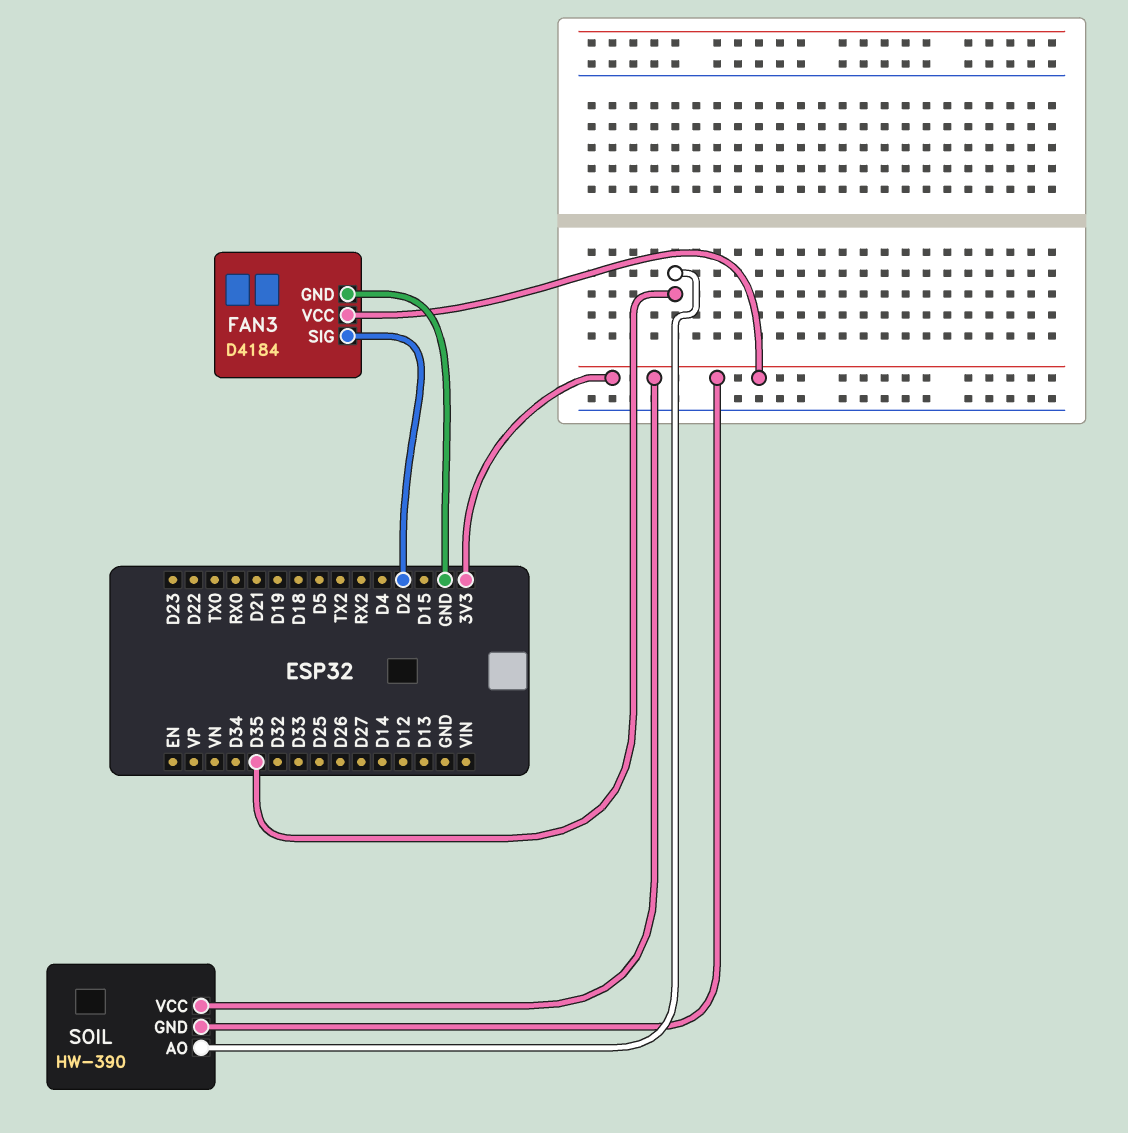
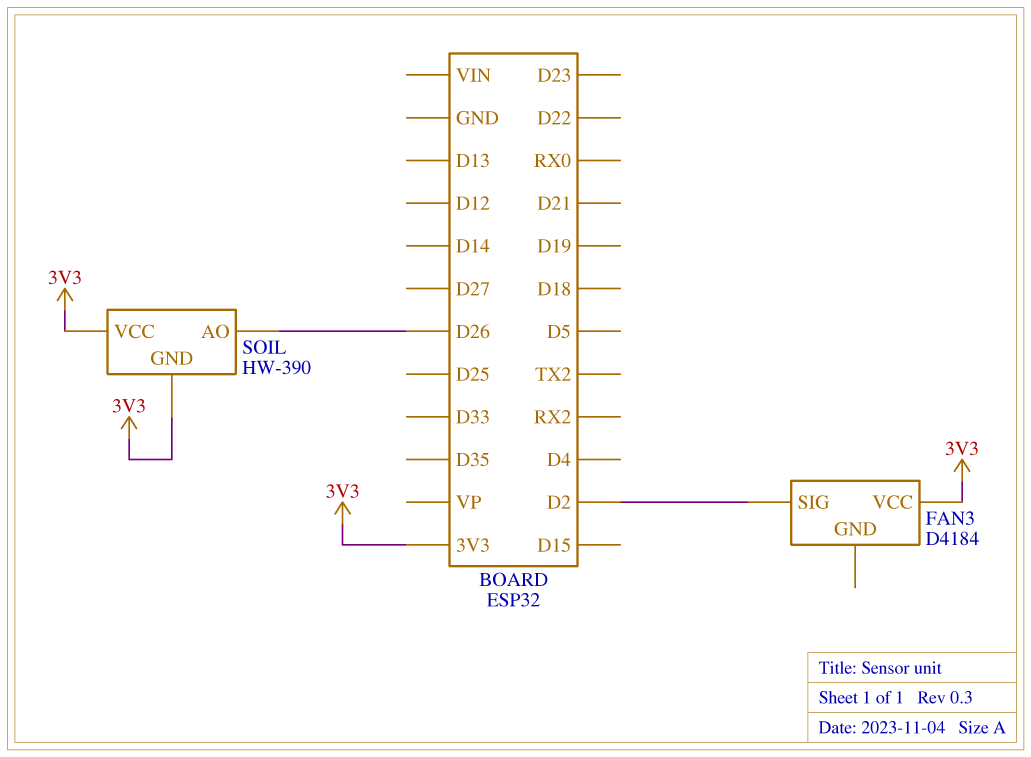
FAN3 pin GND: GND -> none
SOIL pin AO: D35 -> D26

